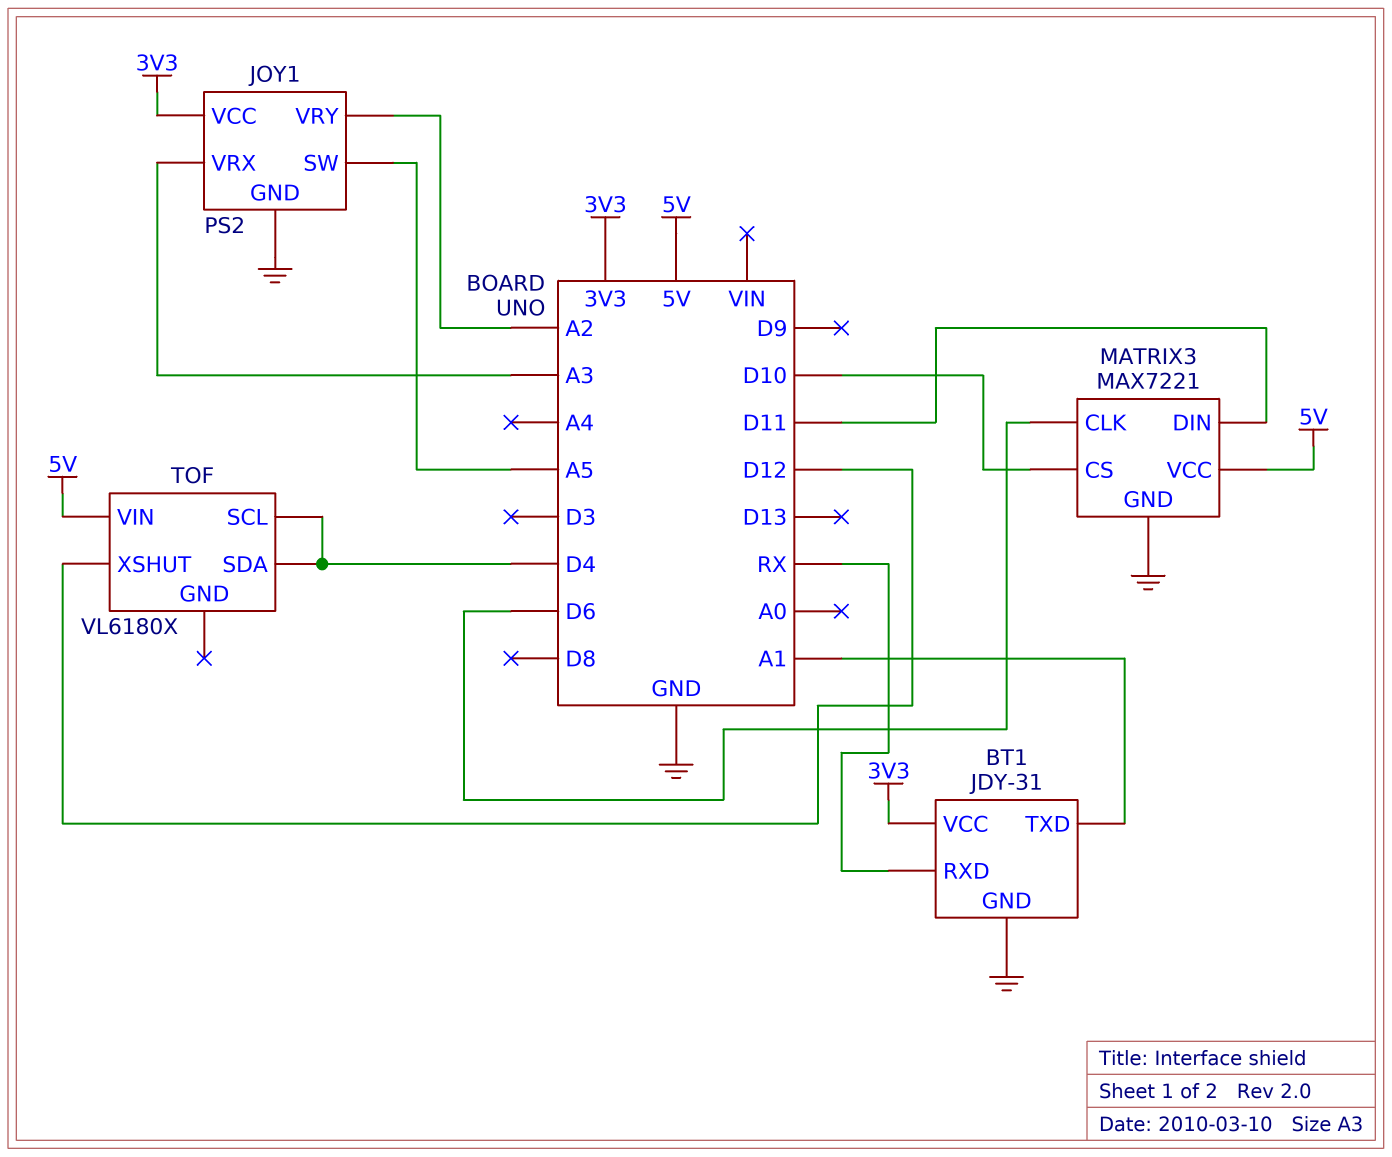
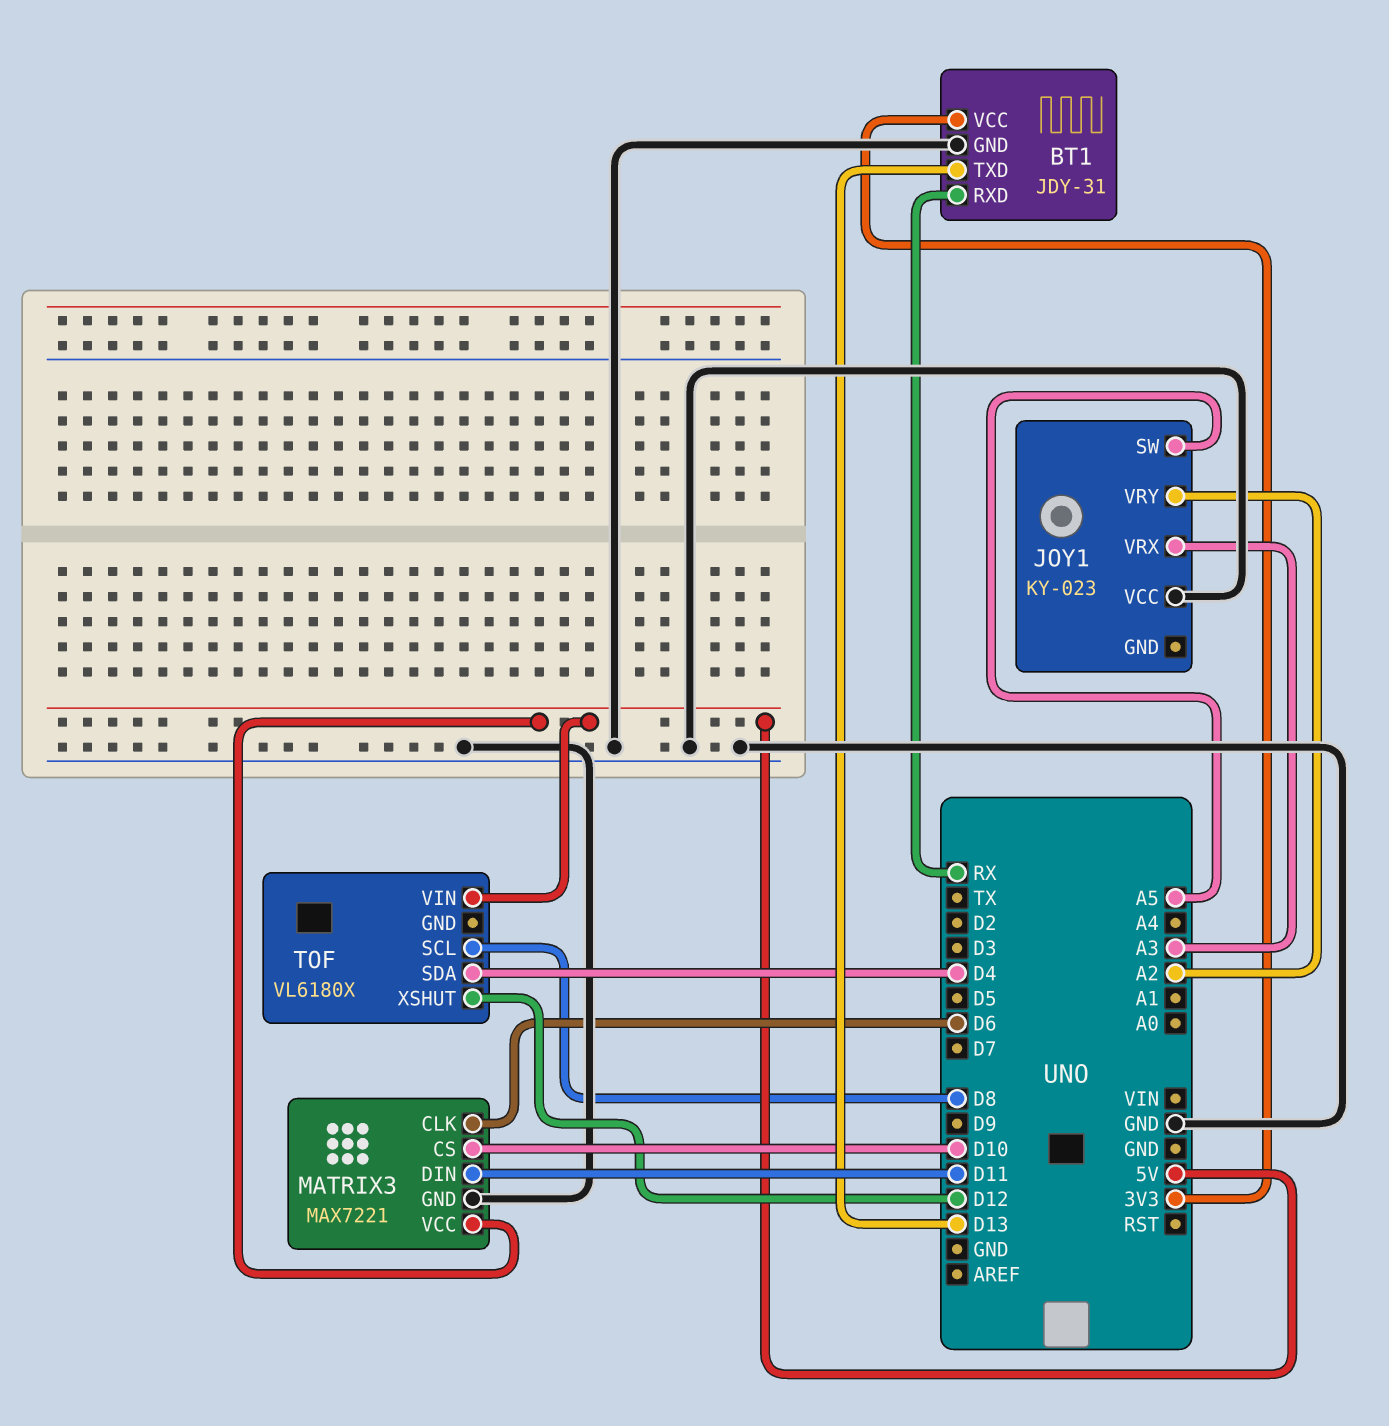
BT1 pin TXD: A1 -> D13
JOY1: PS2 -> KY-023
JOY1 pin GND: GND -> none
JOY1 pin VCC: 3V3 -> GND
TOF pin SCL: D4 -> D8

